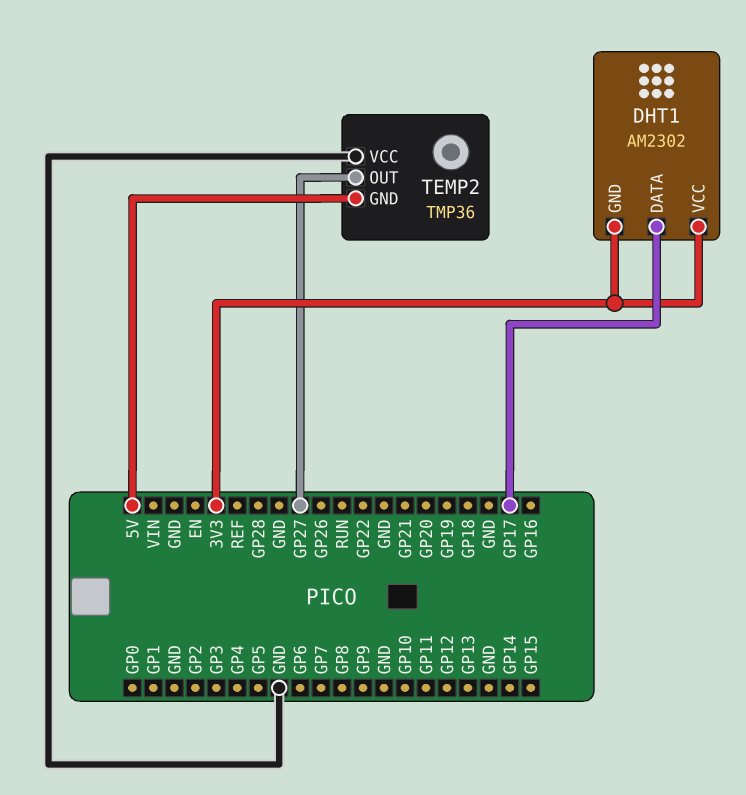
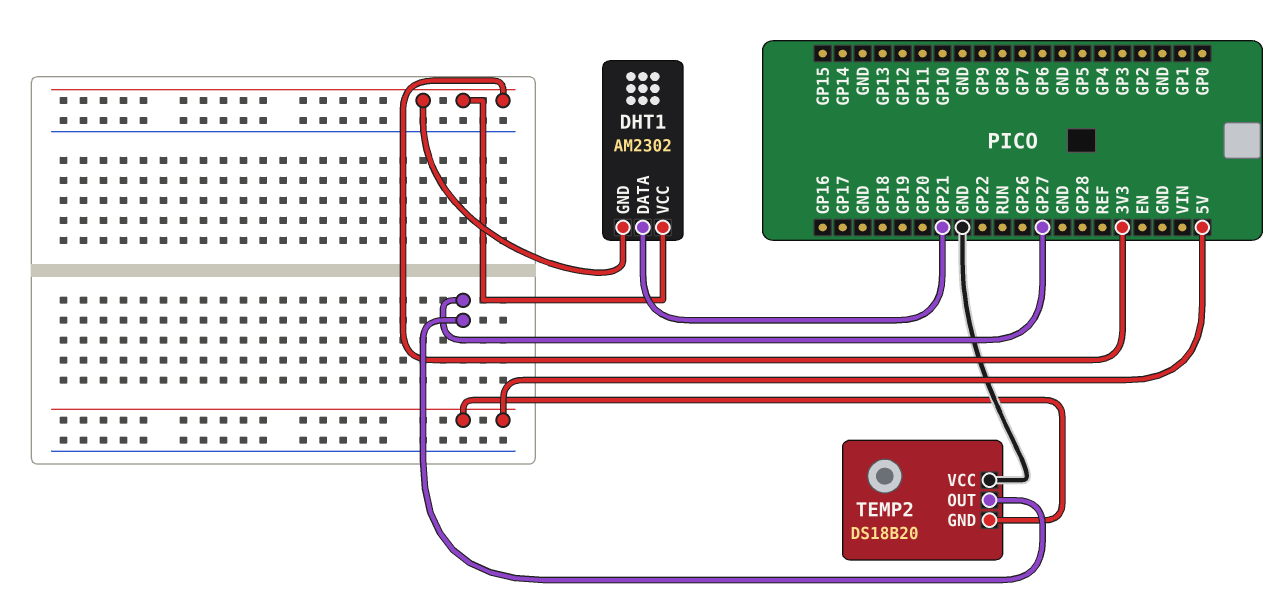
DHT1 pin DATA: GP17 -> GP21
TEMP2: TMP36 -> DS18B20

